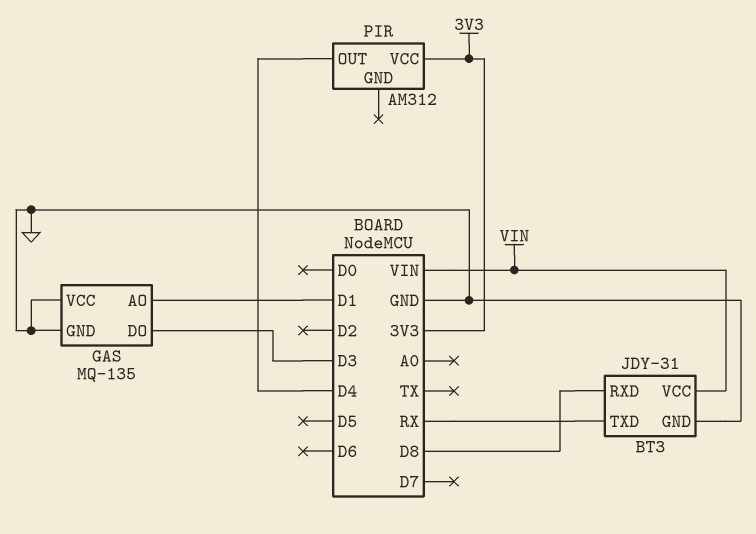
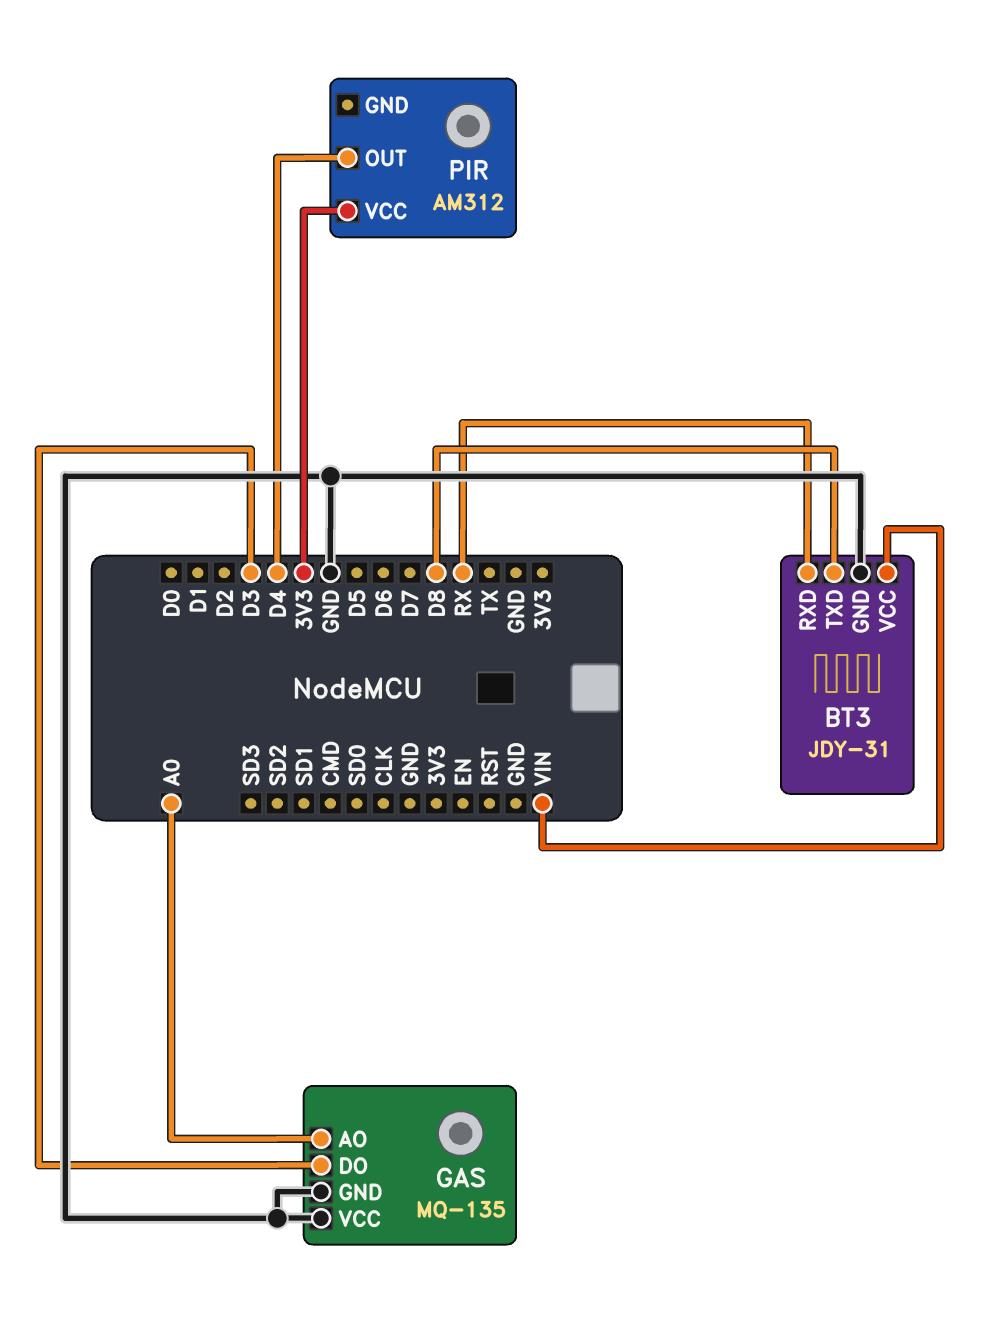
BT3 pin RXD: D8 -> RX
BT3 pin TXD: RX -> D8
GAS pin AO: D1 -> A0

